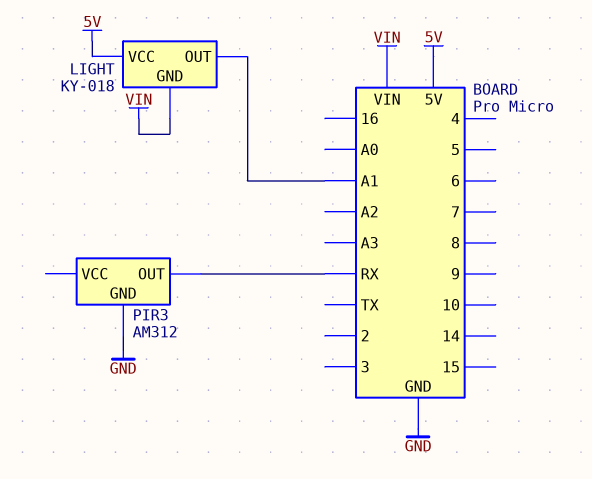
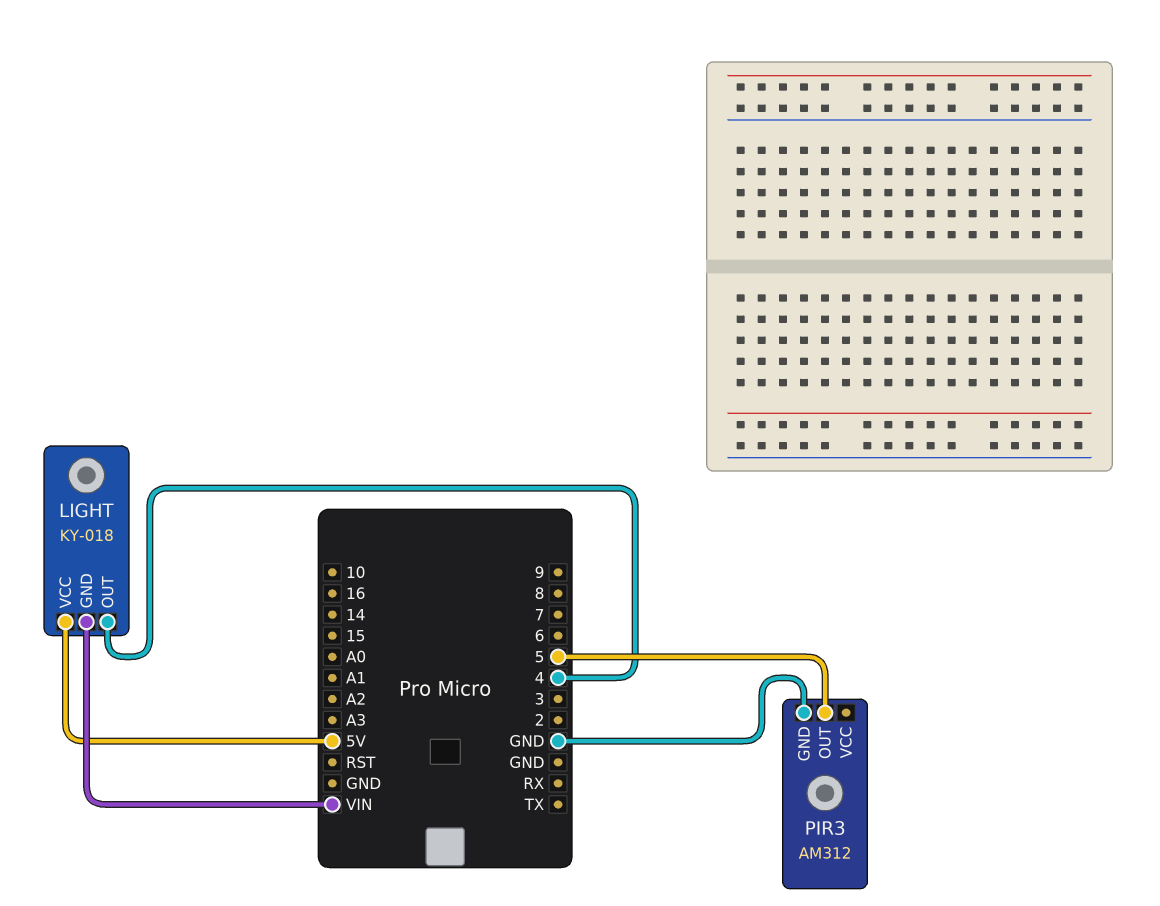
LIGHT pin OUT: A1 -> 4
PIR3 pin OUT: RX -> 5

